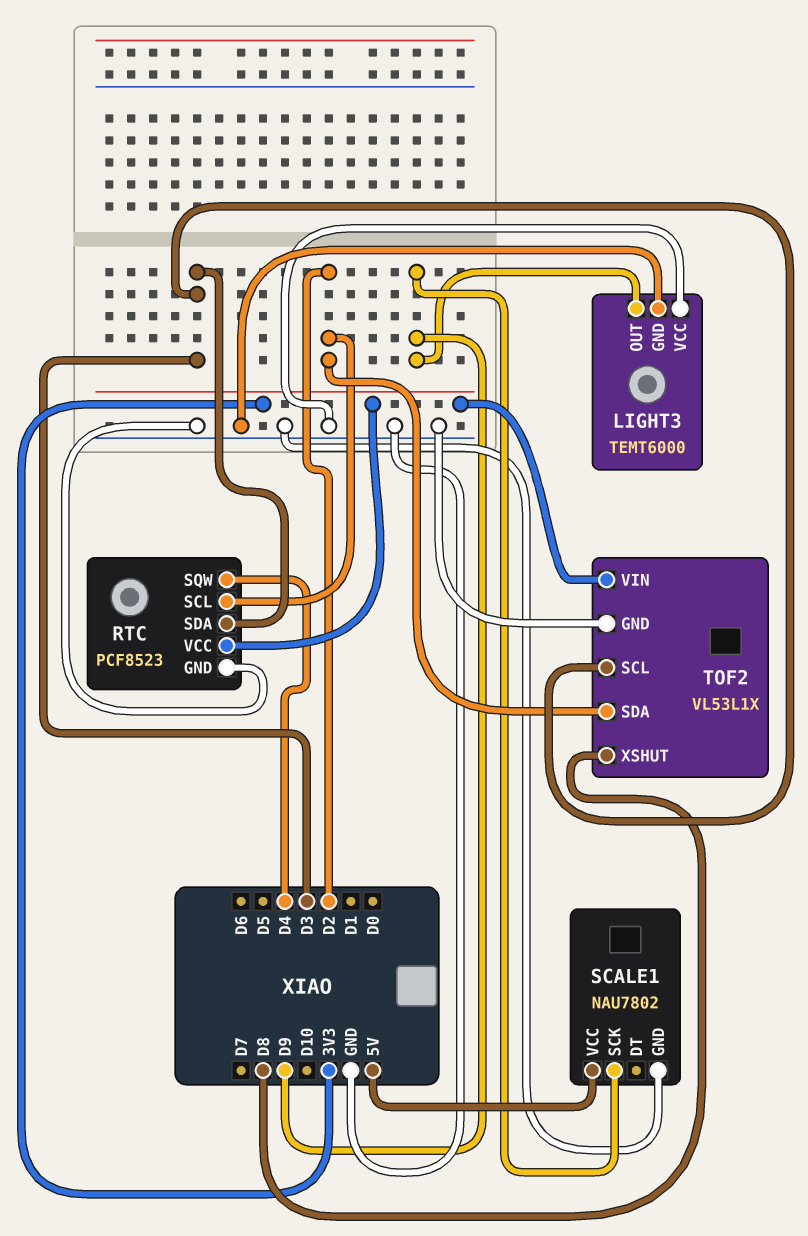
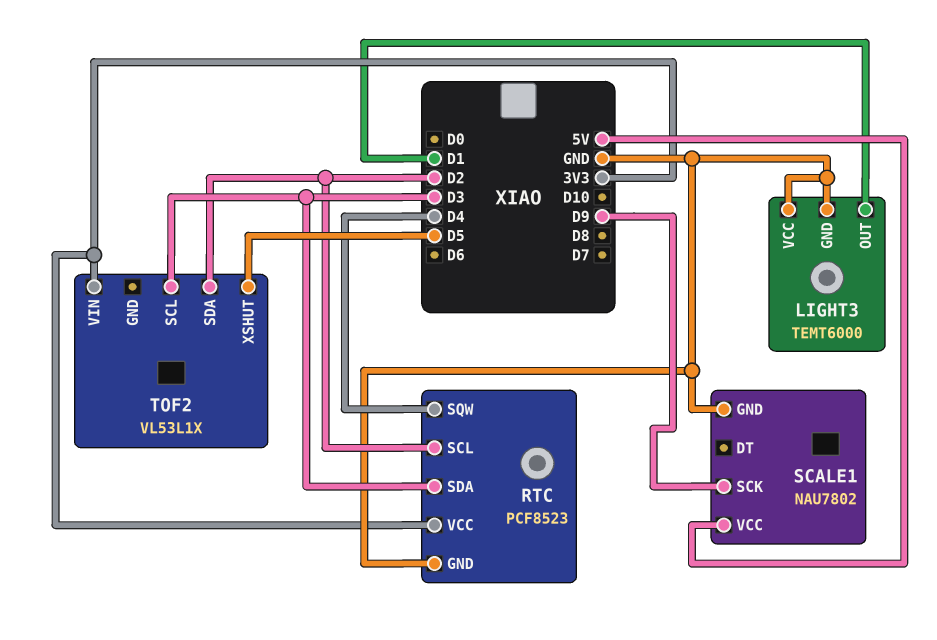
LIGHT3 pin OUT: D9 -> D1
TOF2 pin GND: GND -> none
TOF2 pin XSHUT: D8 -> D5

